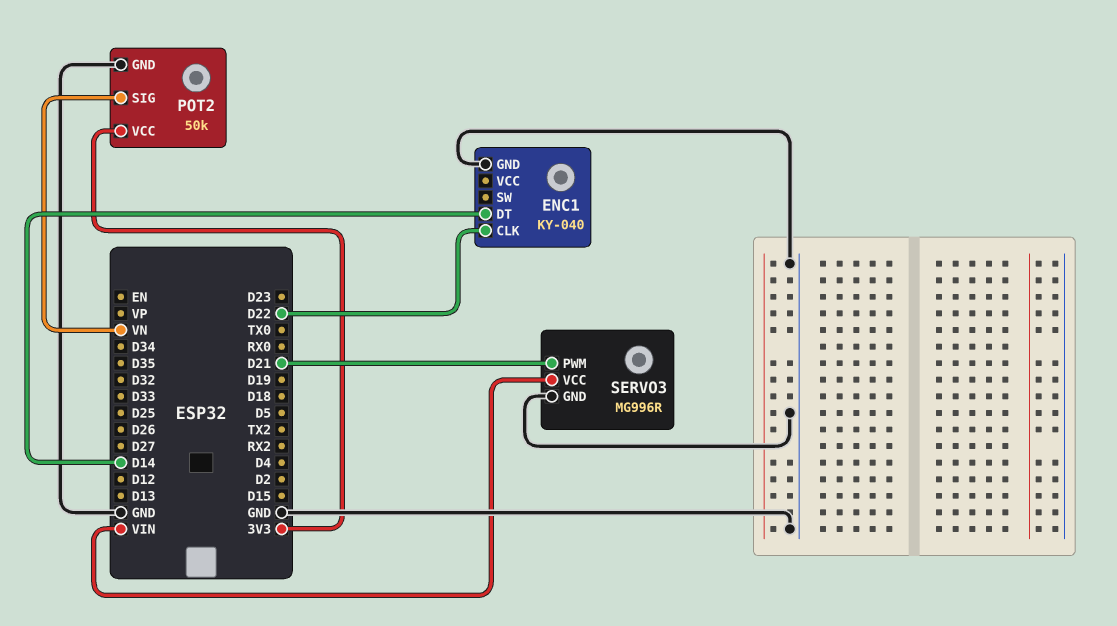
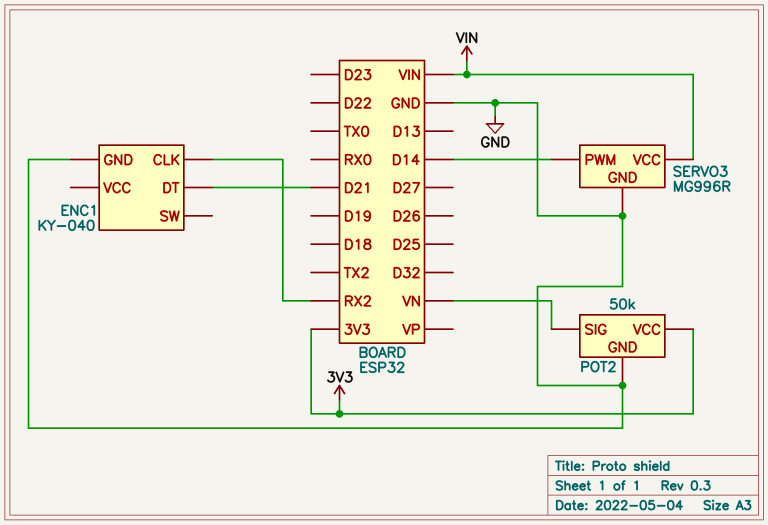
ENC1 pin CLK: D22 -> RX2
ENC1 pin DT: D14 -> D21
SERVO3 pin PWM: D21 -> D14

